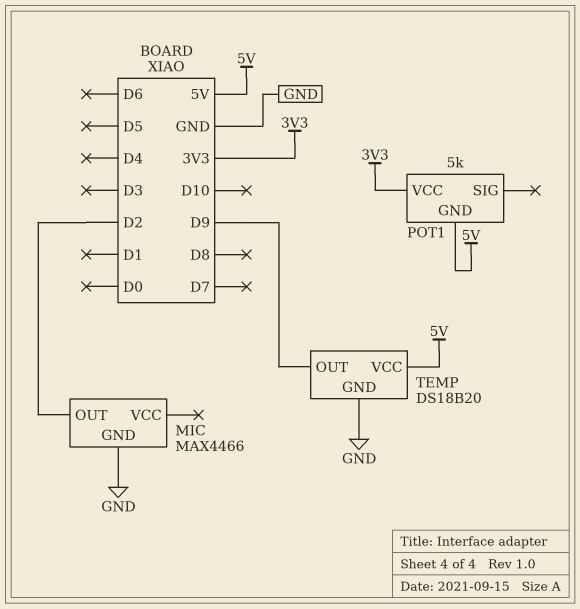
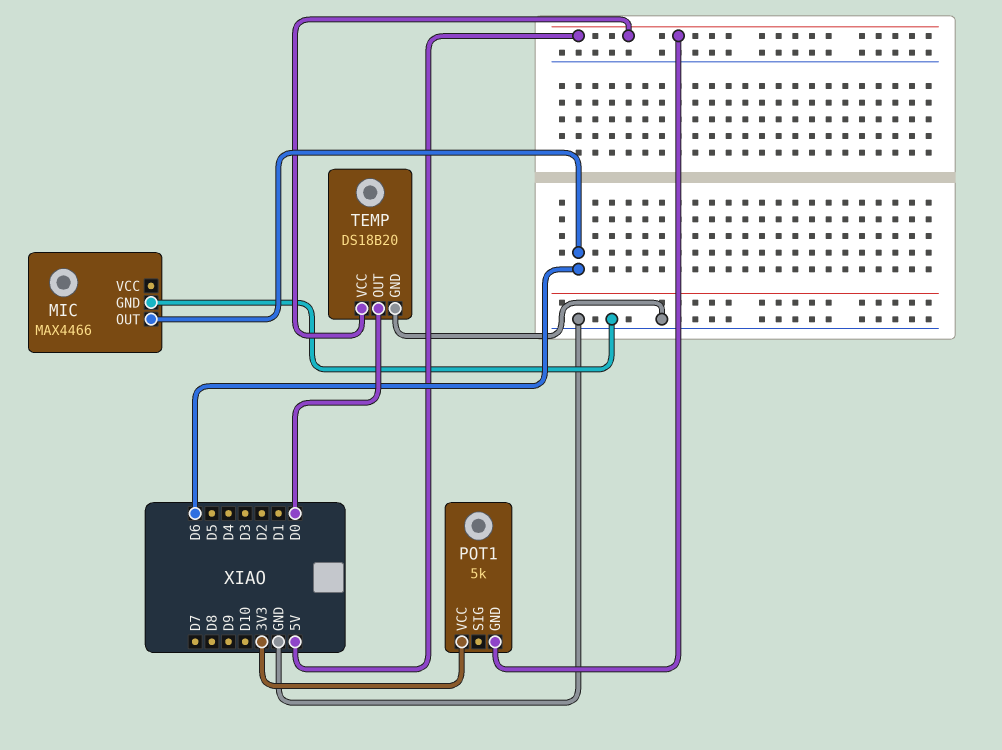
MIC pin OUT: D2 -> D6
TEMP pin OUT: D9 -> D0

